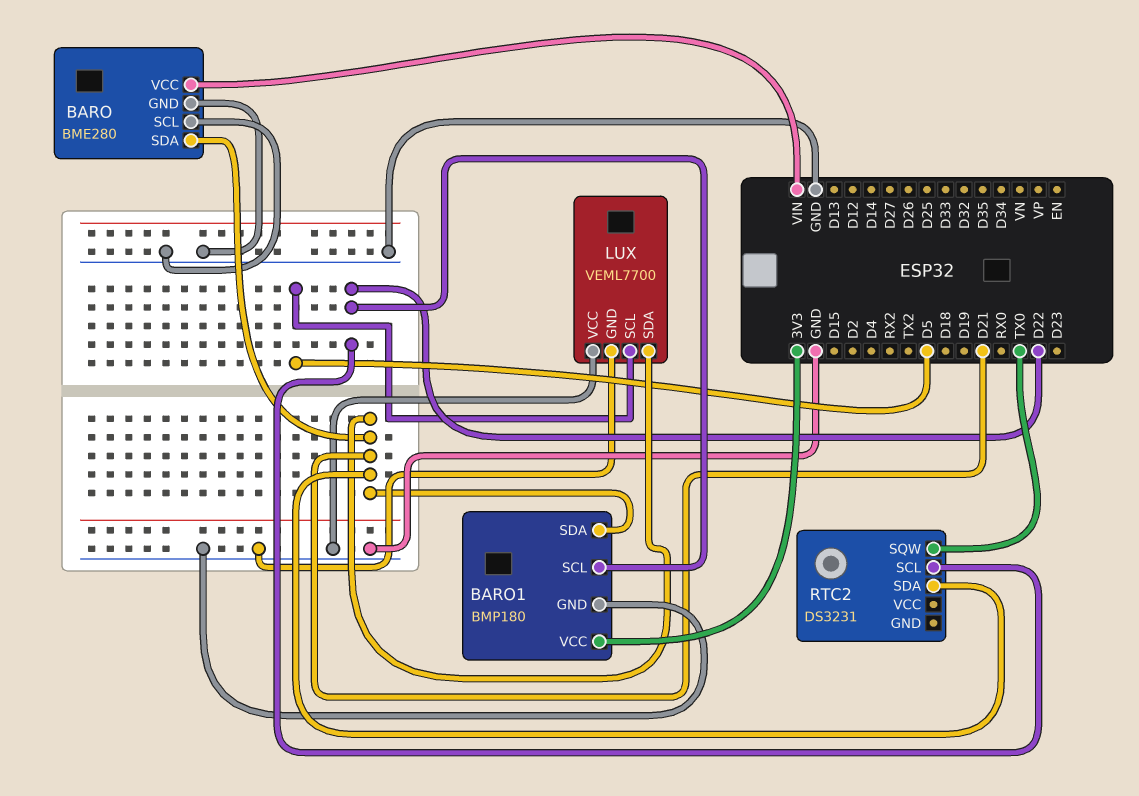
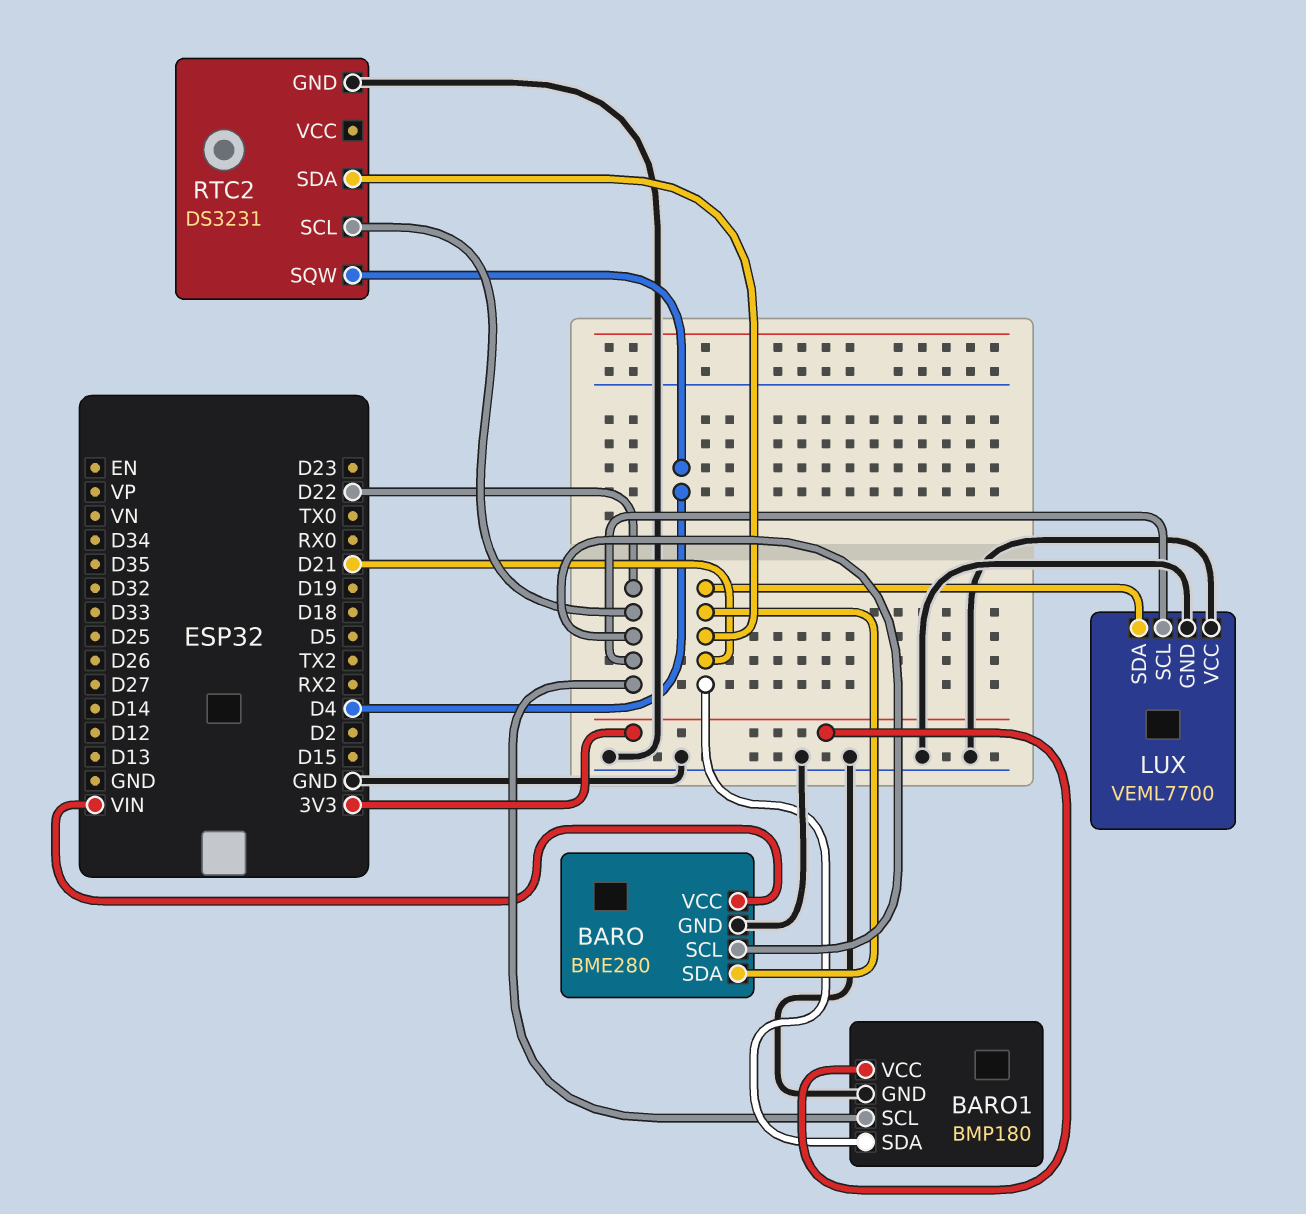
BARO pin SCL: GND -> D22
LUX pin SCL: D5 -> D22
RTC2 pin GND: none -> GND
RTC2 pin SQW: TX0 -> D4

